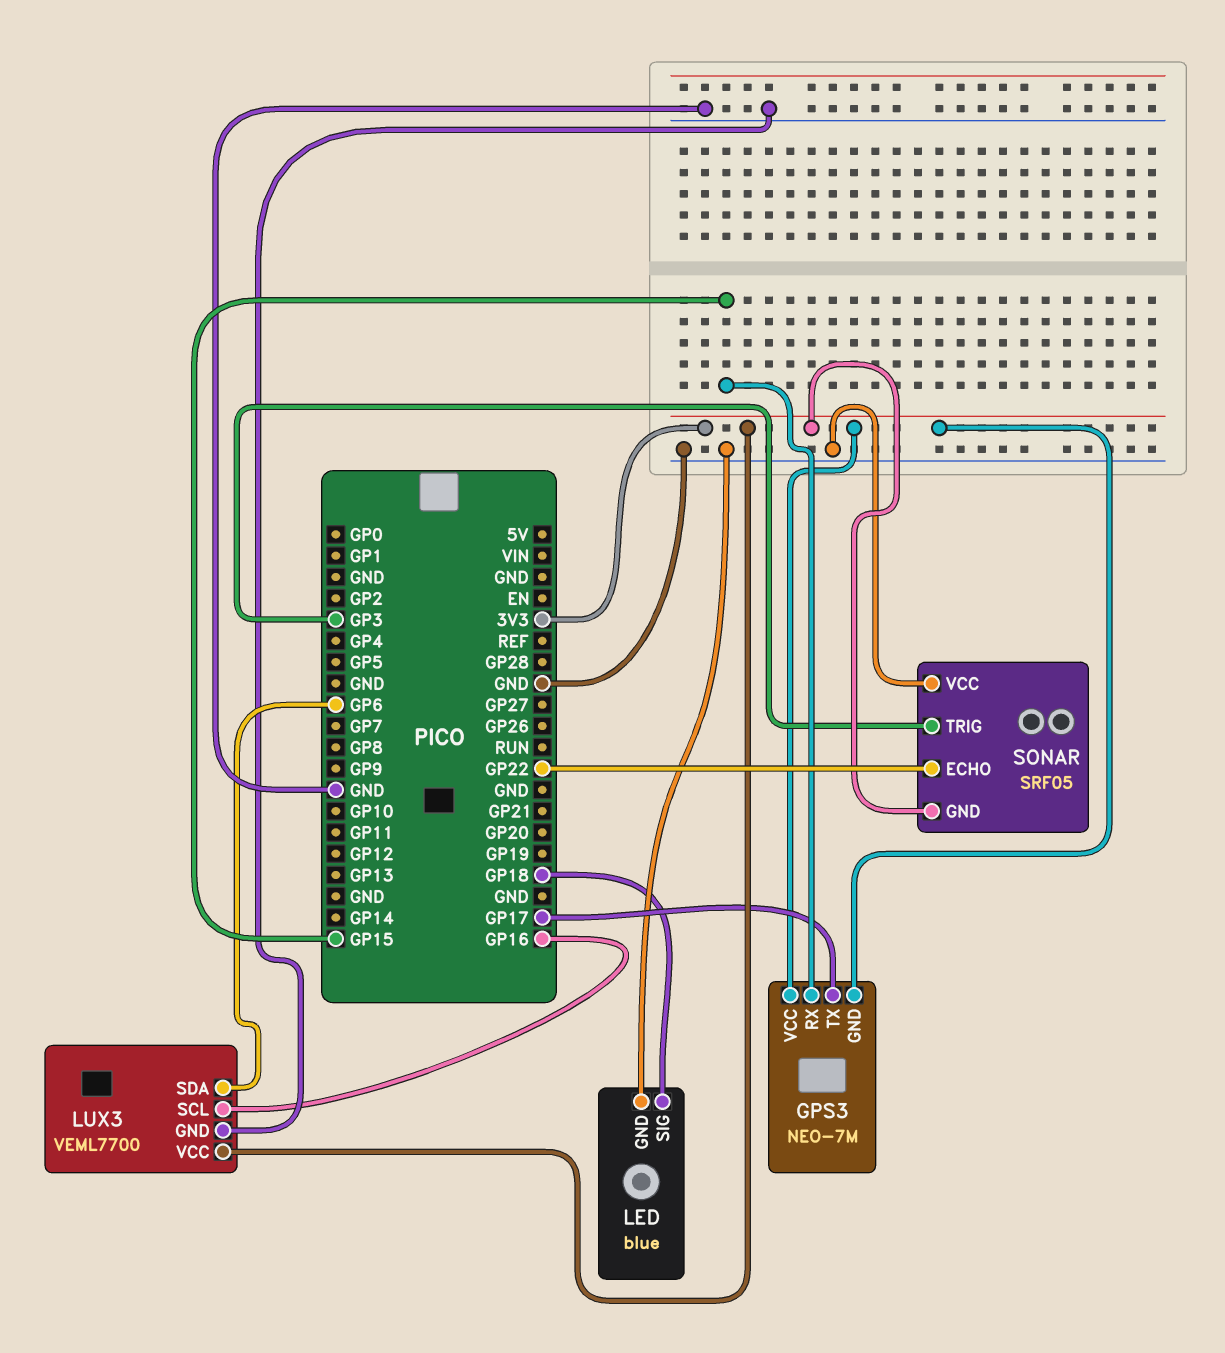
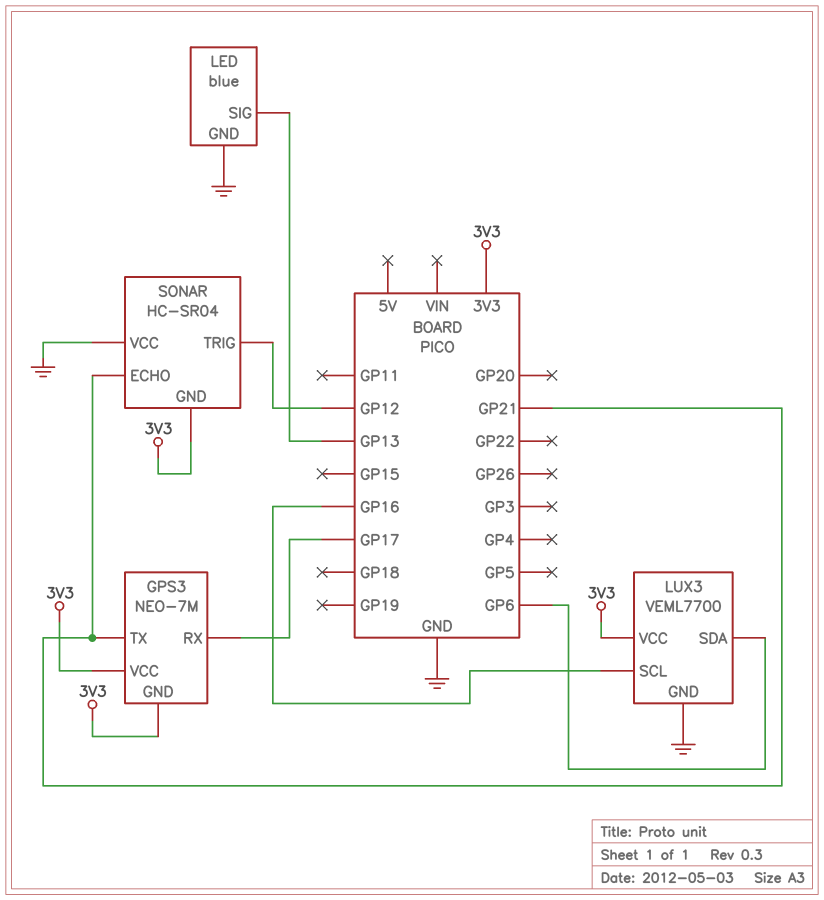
GPS3 pin RX: GP15 -> GP17
GPS3 pin TX: GP17 -> GP21
LED pin SIG: GP18 -> GP13
SONAR: SRF05 -> HC-SR04
SONAR pin ECHO: GP22 -> GP21
SONAR pin TRIG: GP3 -> GP12

